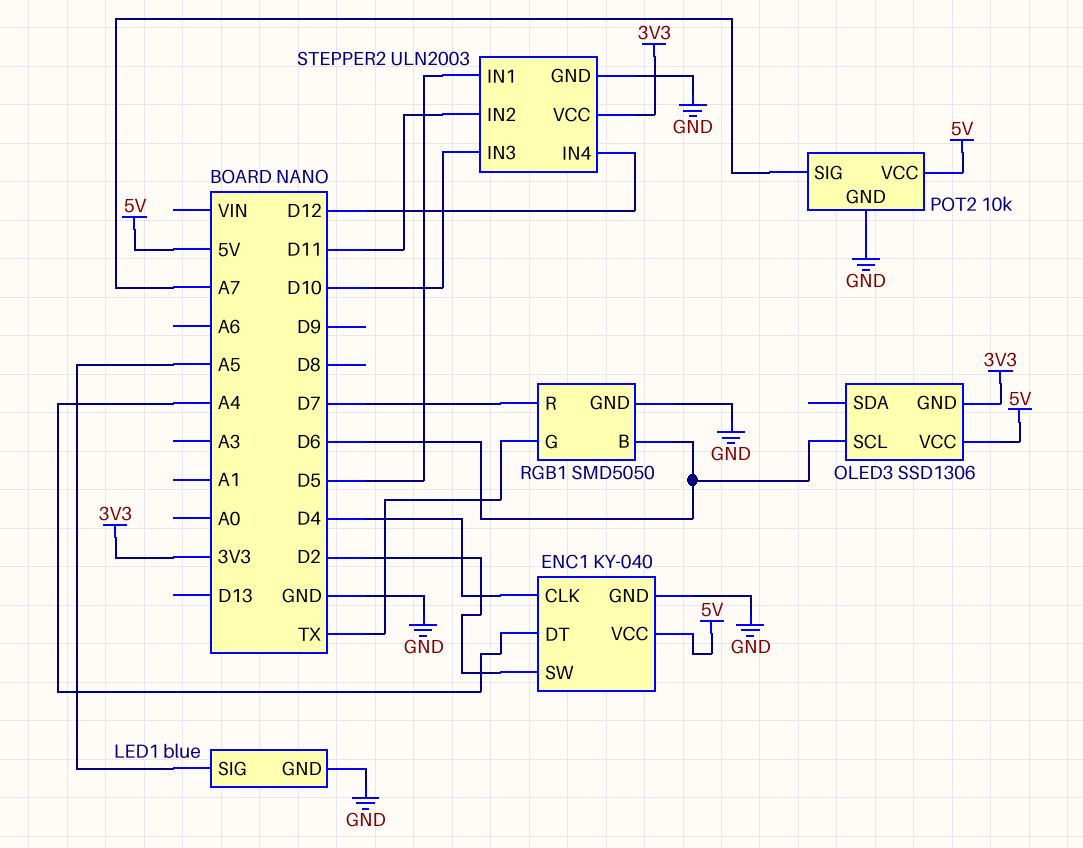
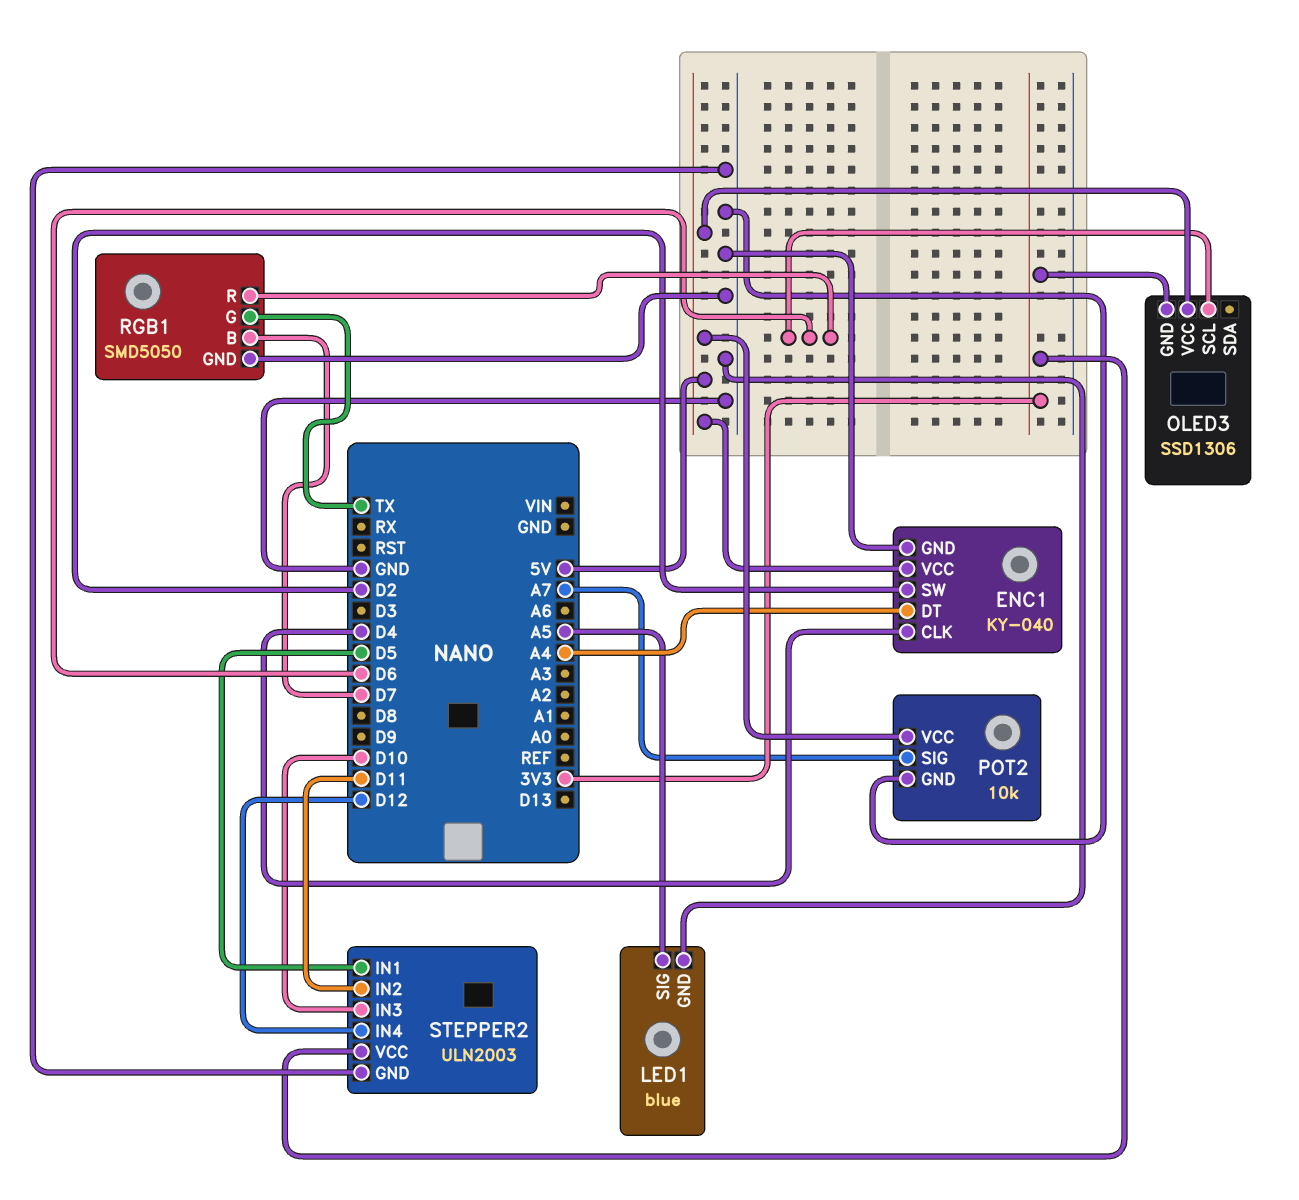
RGB1 pin B: D6 -> D7
RGB1 pin R: D7 -> D6

